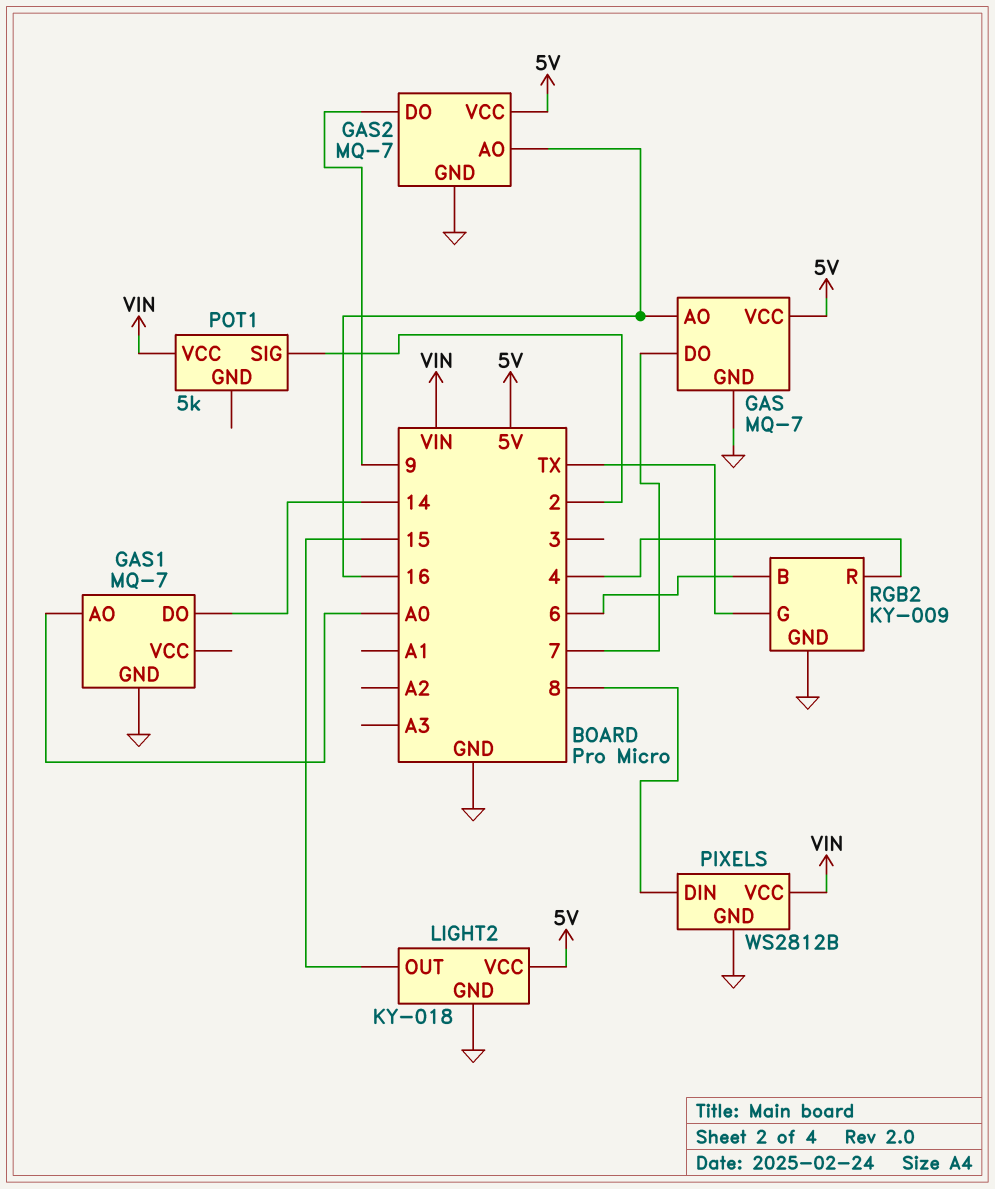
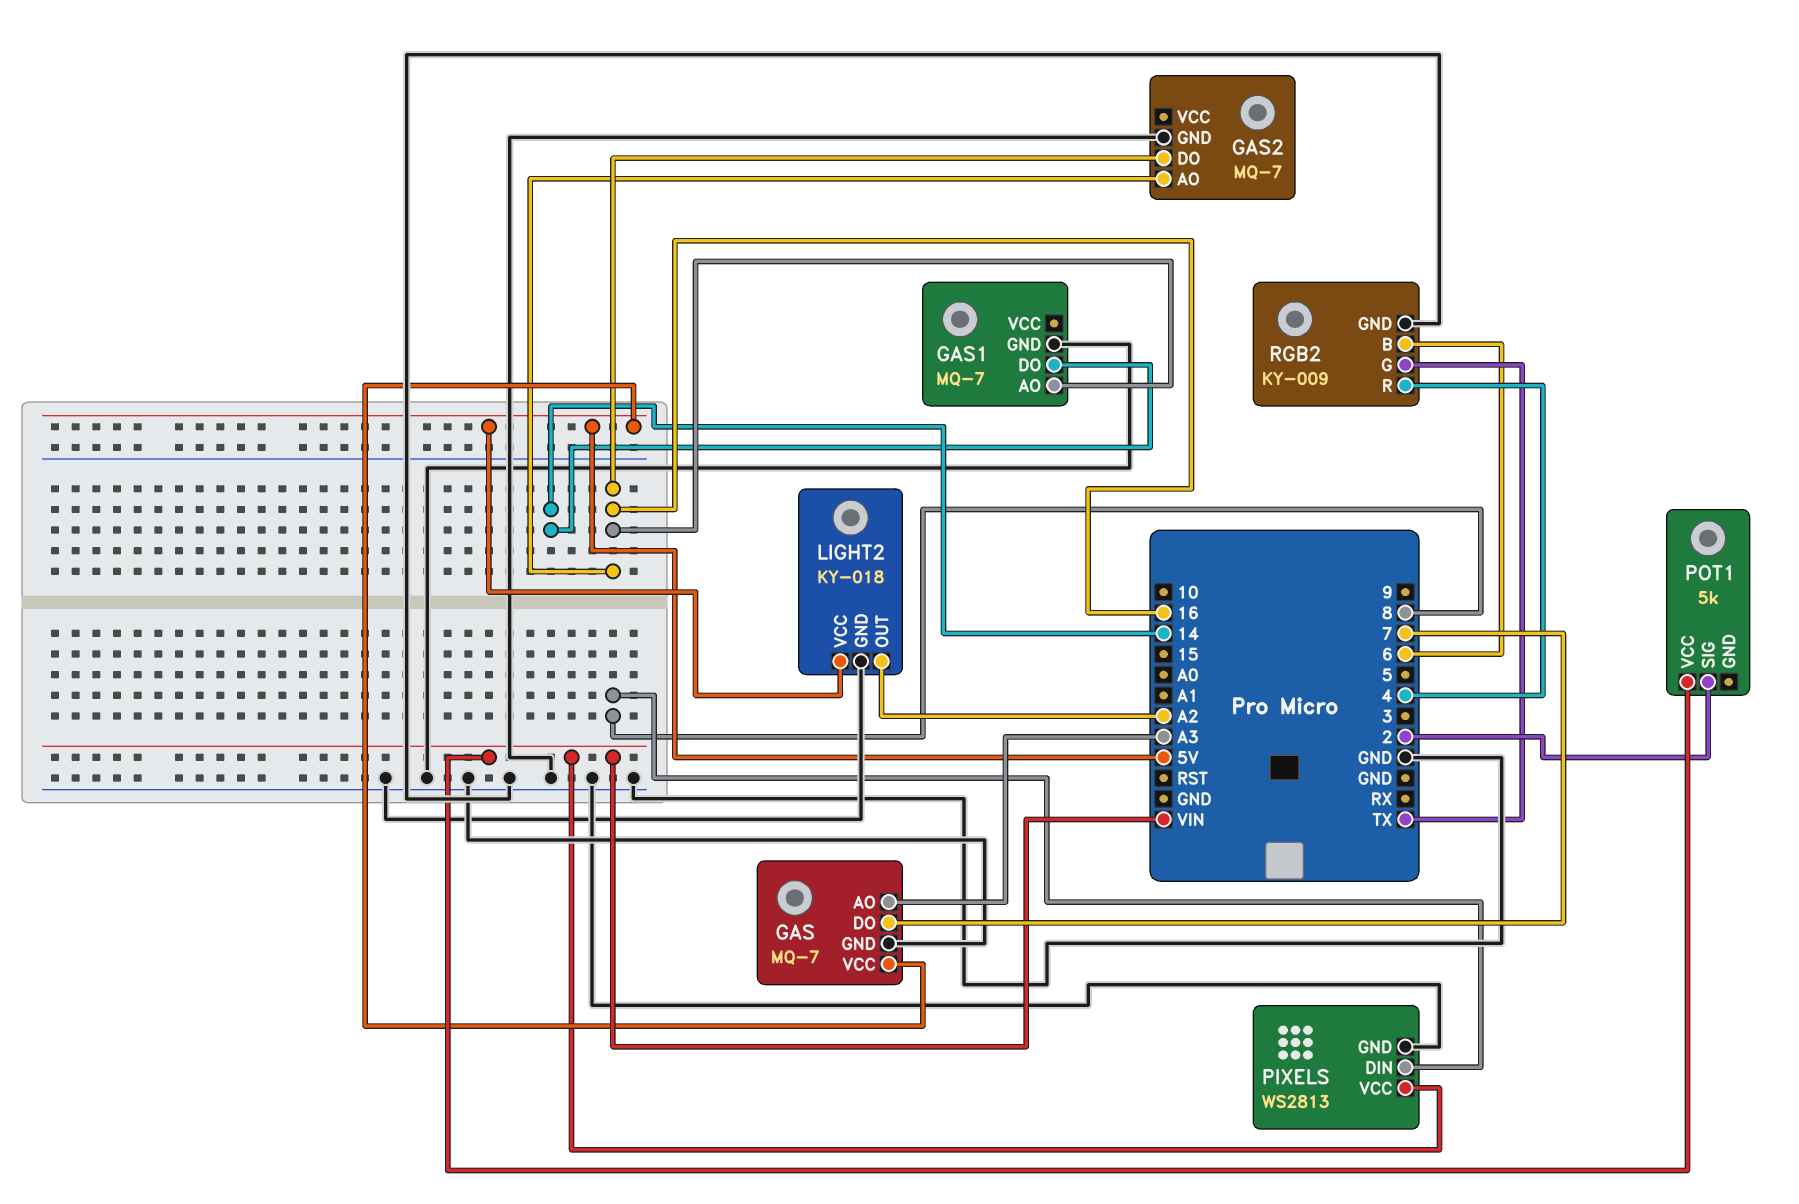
GAS pin AO: 16 -> A3
GAS1 pin AO: A0 -> 16
GAS2 pin DO: 9 -> 16
GAS2 pin VCC: 5V -> none
LIGHT2 pin OUT: 15 -> A2
PIXELS: WS2812B -> WS2813

